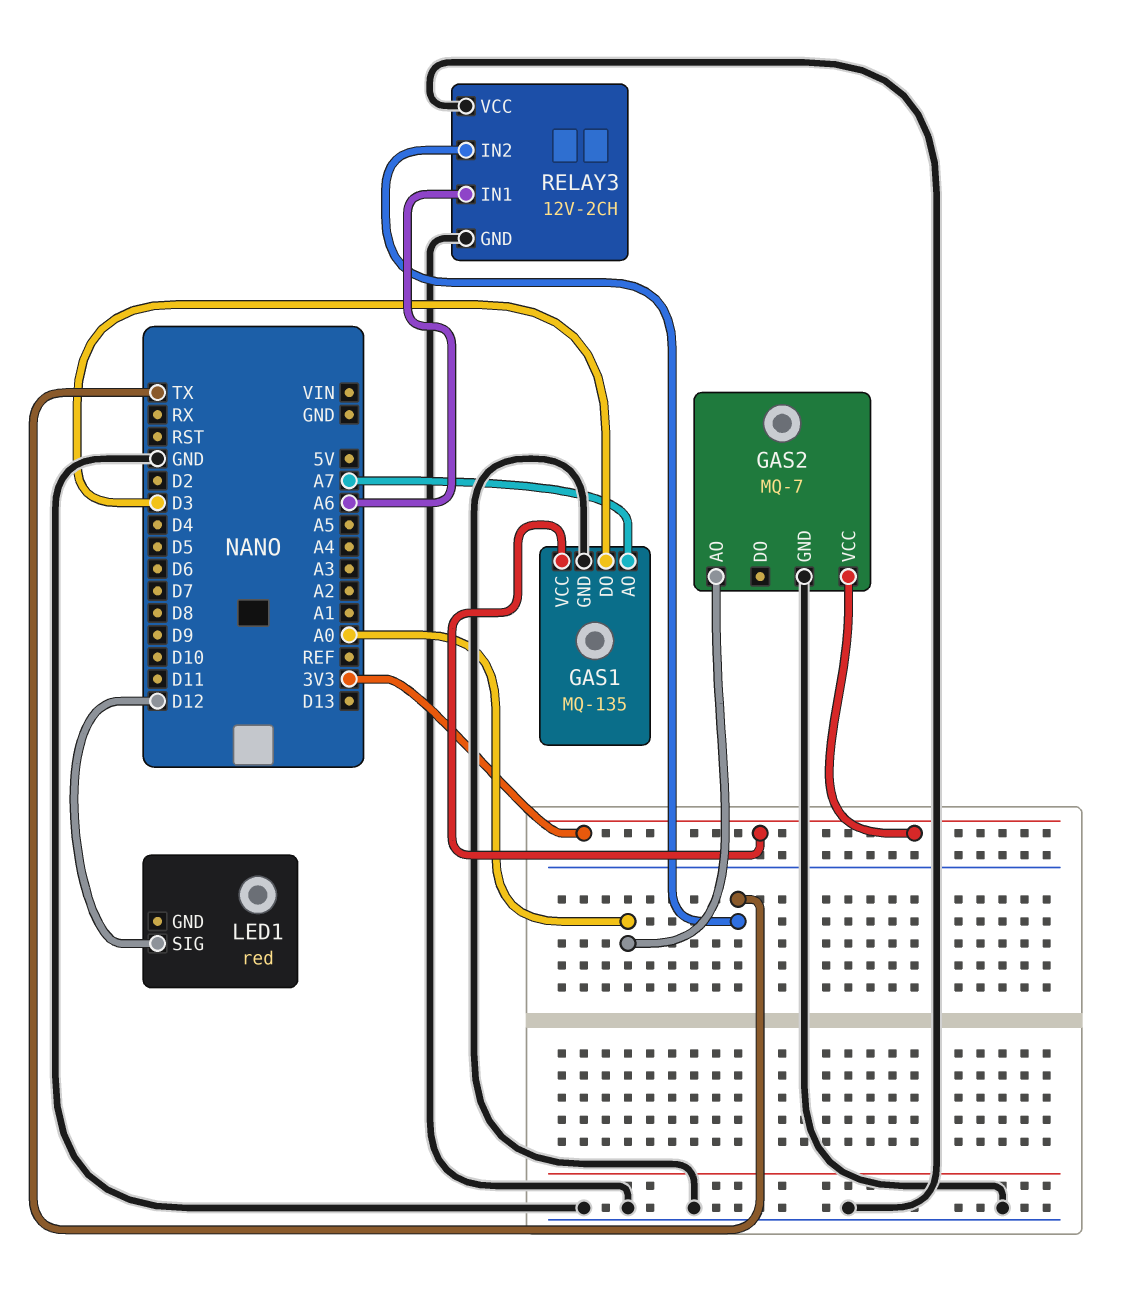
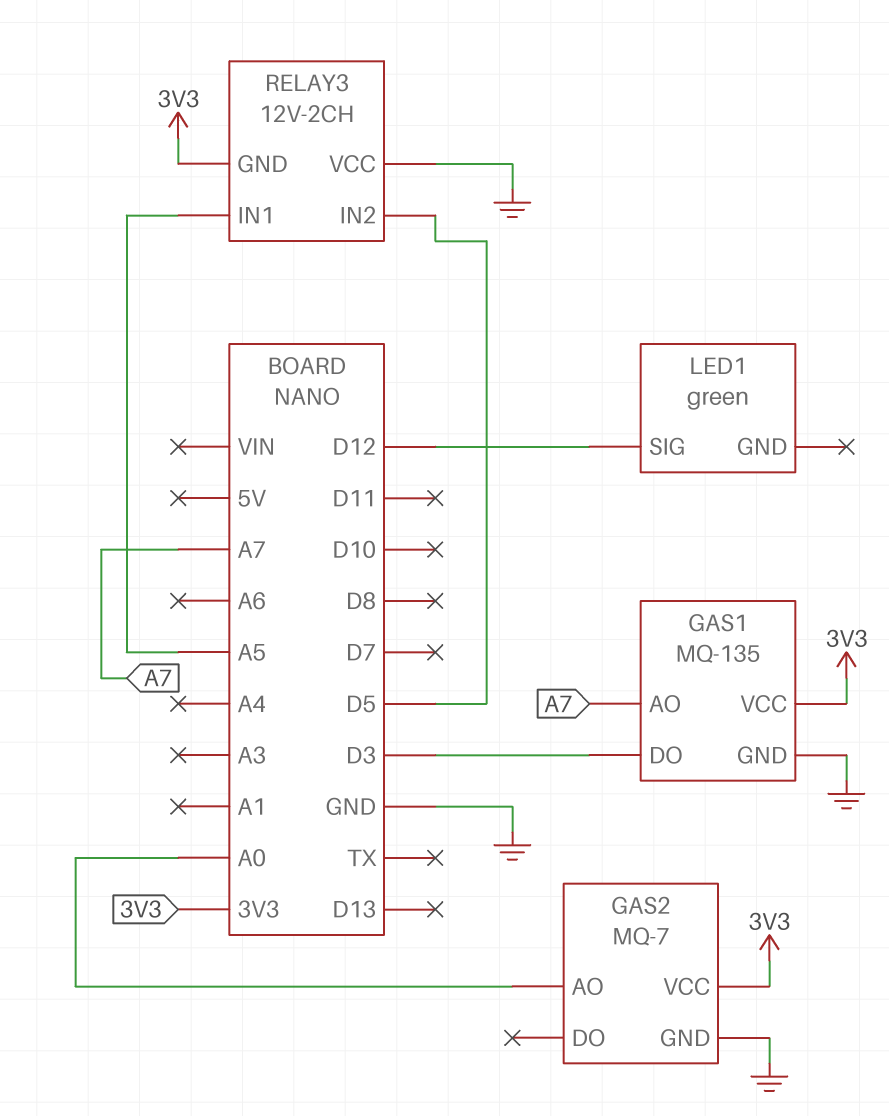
LED1: red -> green
RELAY3 pin GND: GND -> 3V3
RELAY3 pin IN1: A6 -> A5
RELAY3 pin IN2: TX -> D5

